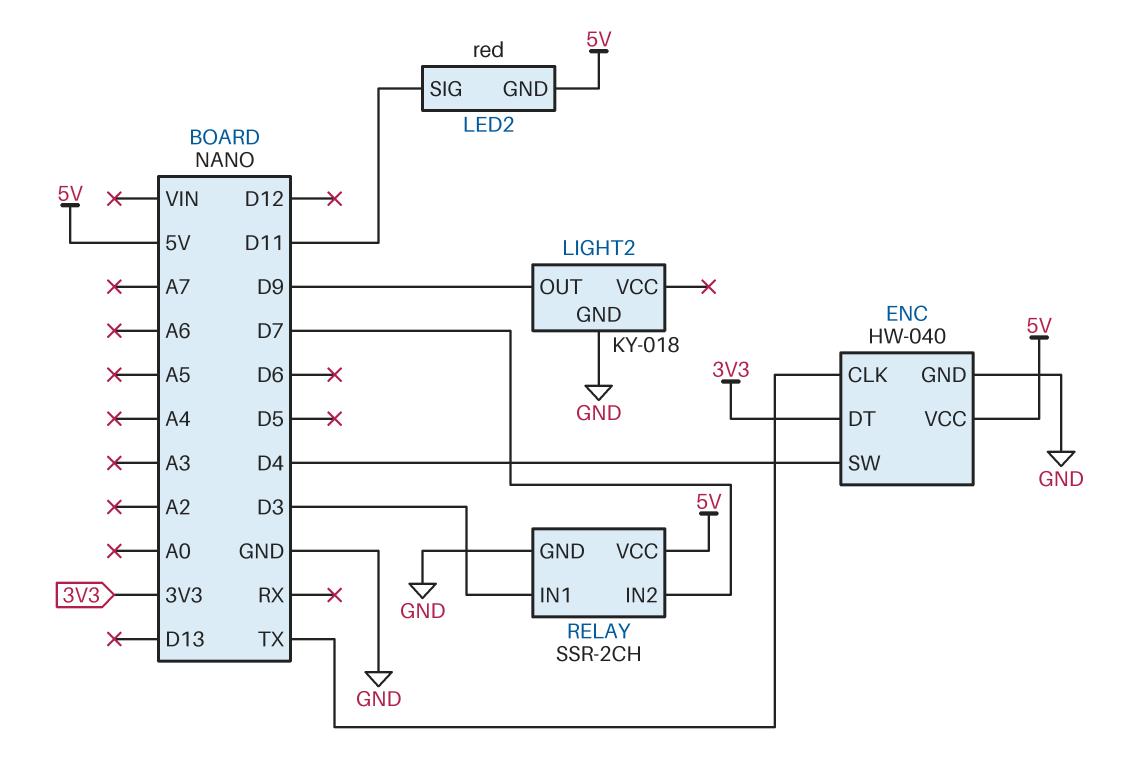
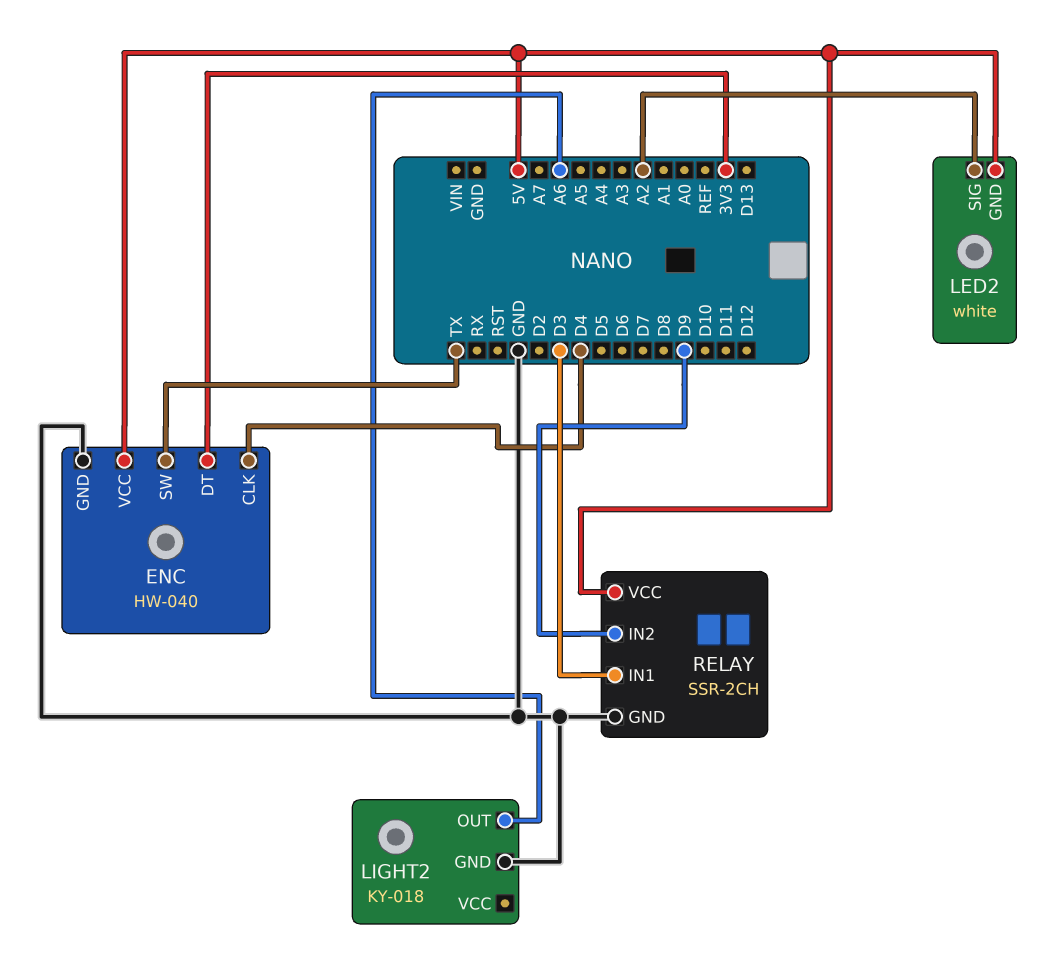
ENC pin CLK: TX -> D4
ENC pin SW: D4 -> TX
LED2: red -> white
LED2 pin SIG: D11 -> A2
LIGHT2 pin OUT: D9 -> A6
RELAY pin IN2: D7 -> D9

